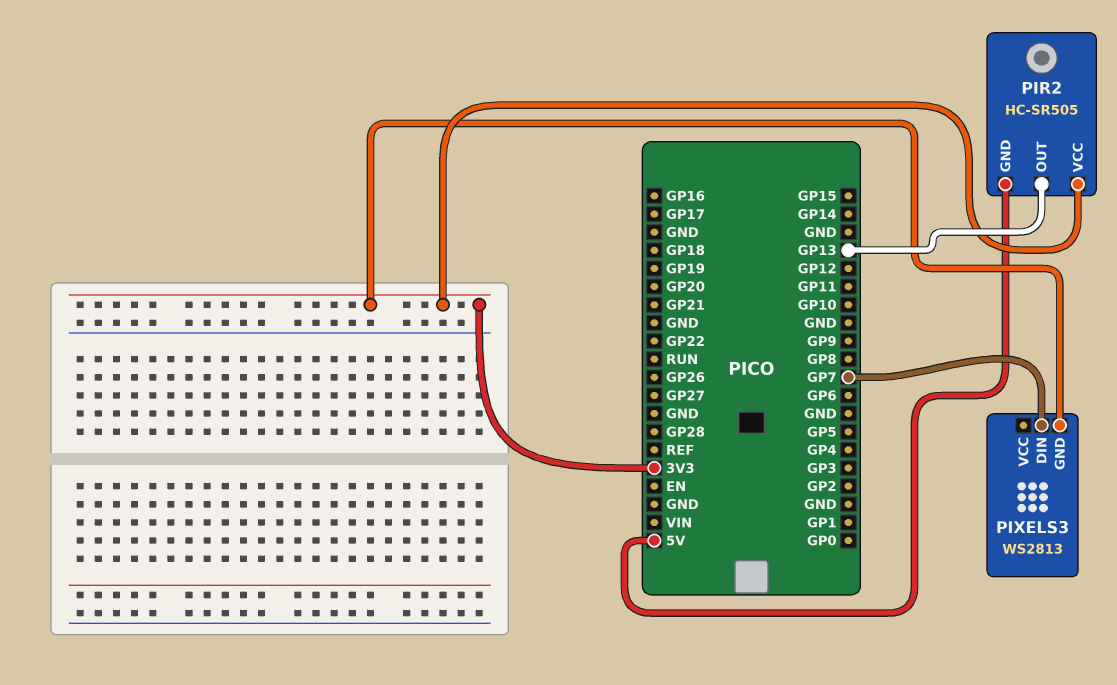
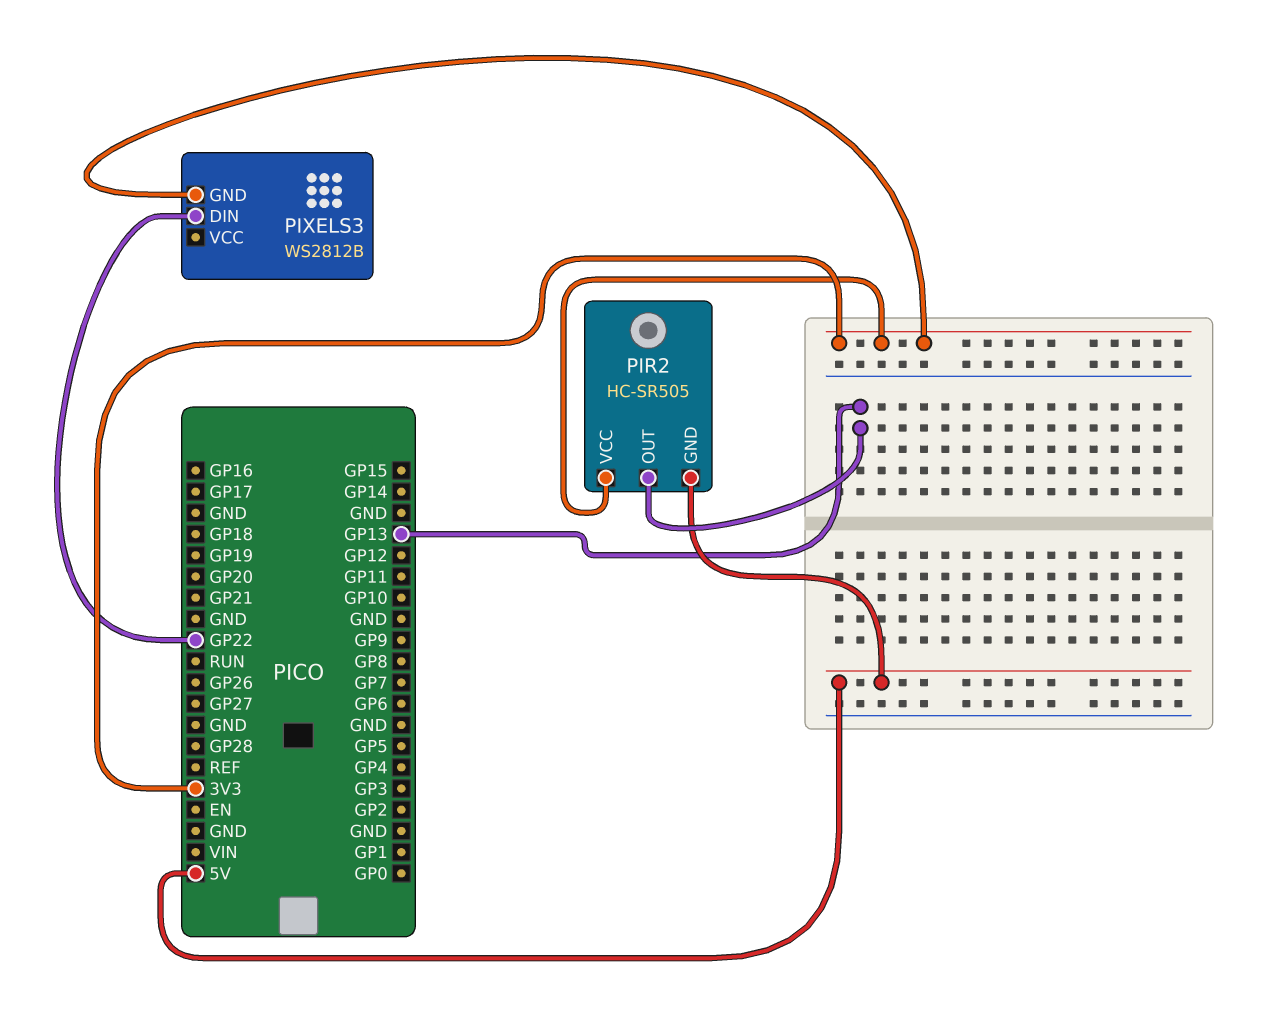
PIXELS3: WS2813 -> WS2812B
PIXELS3 pin DIN: GP7 -> GP22

